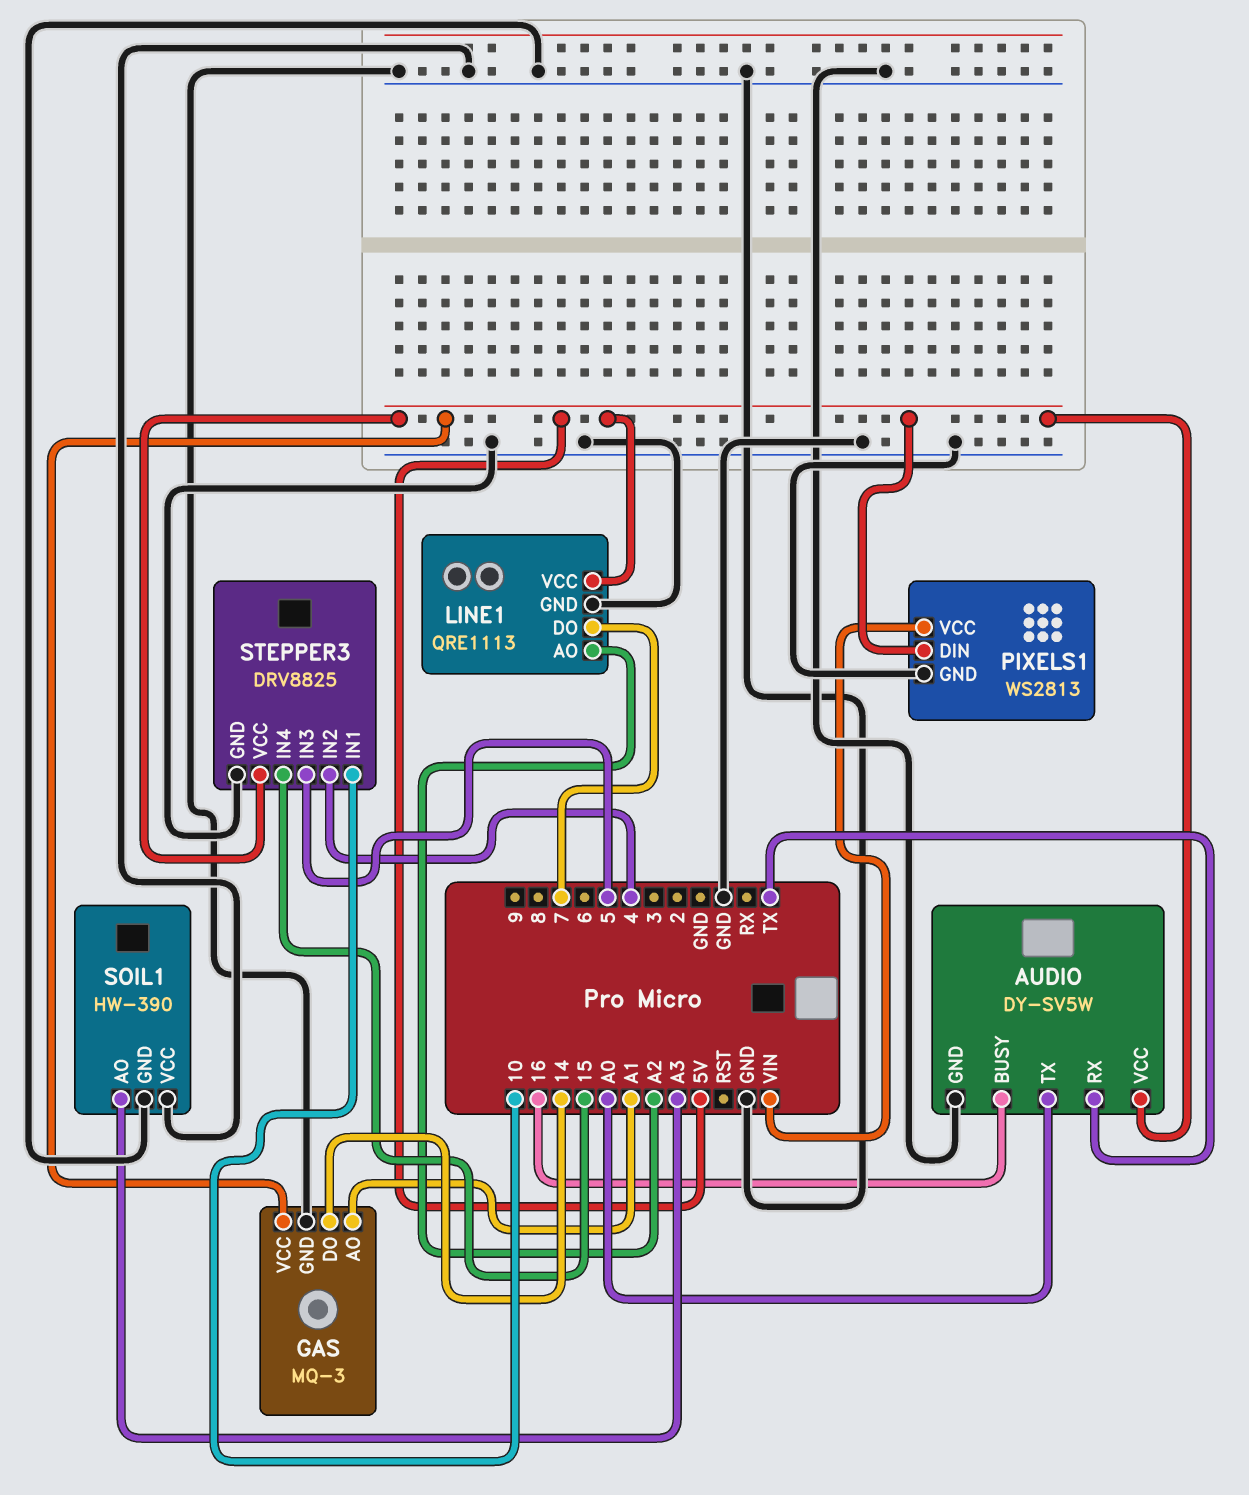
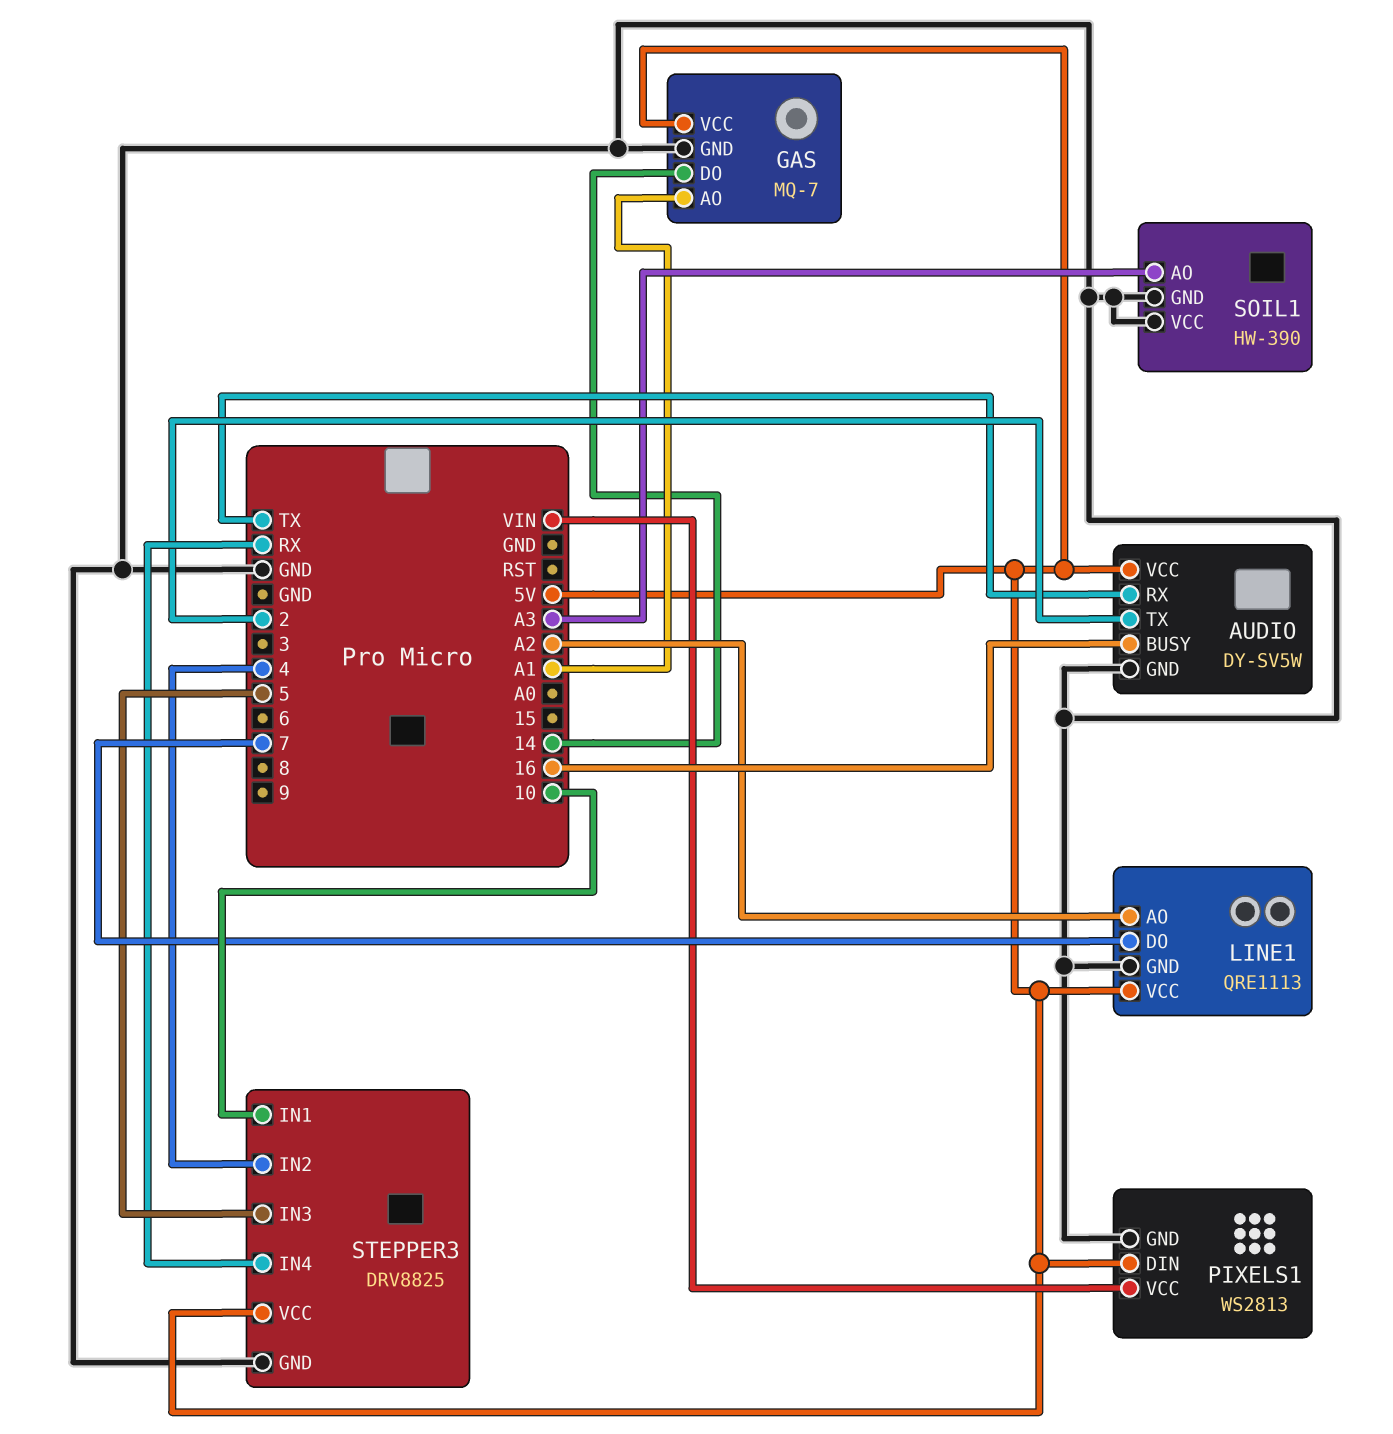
AUDIO pin TX: A0 -> 2
GAS: MQ-3 -> MQ-7
STEPPER3 pin IN4: 15 -> RX

